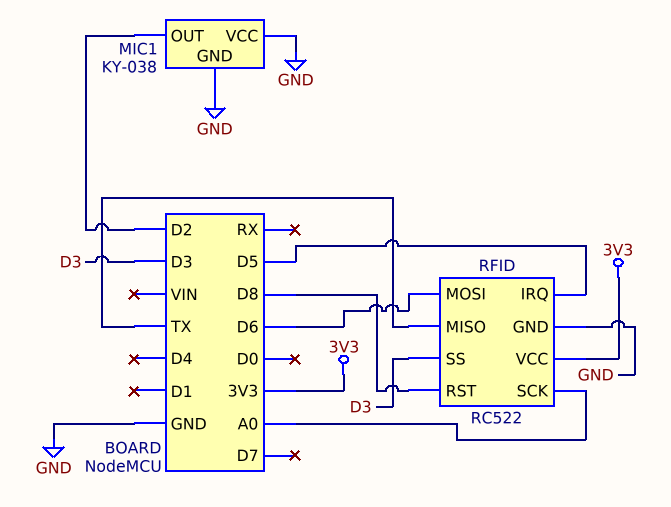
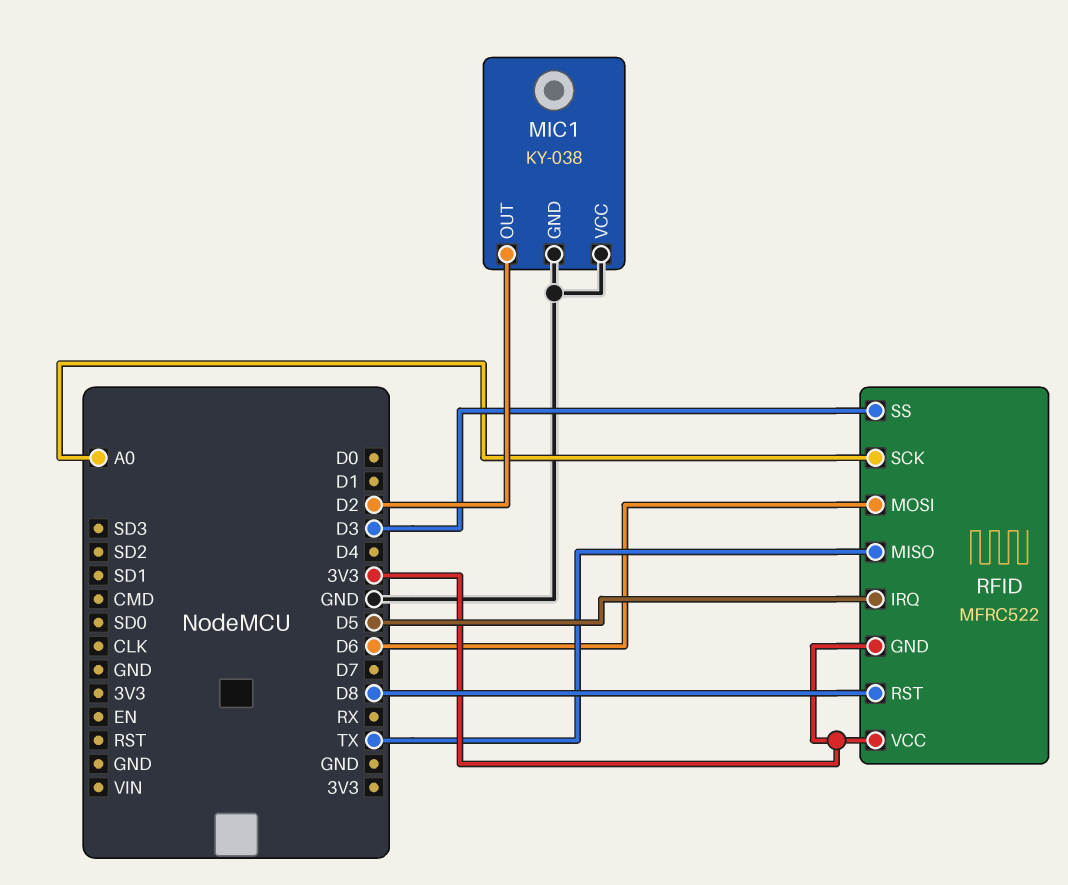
RFID: RC522 -> MFRC522
RFID pin GND: GND -> 3V3

